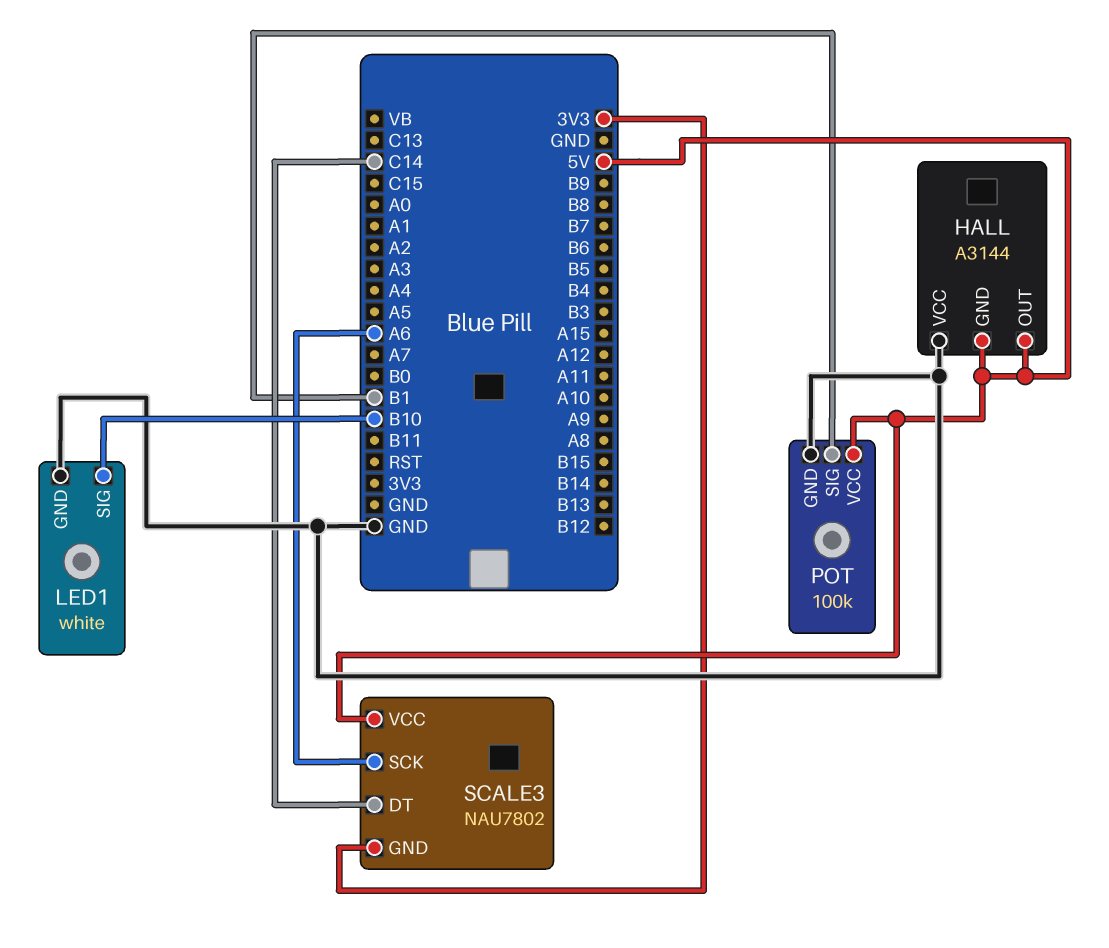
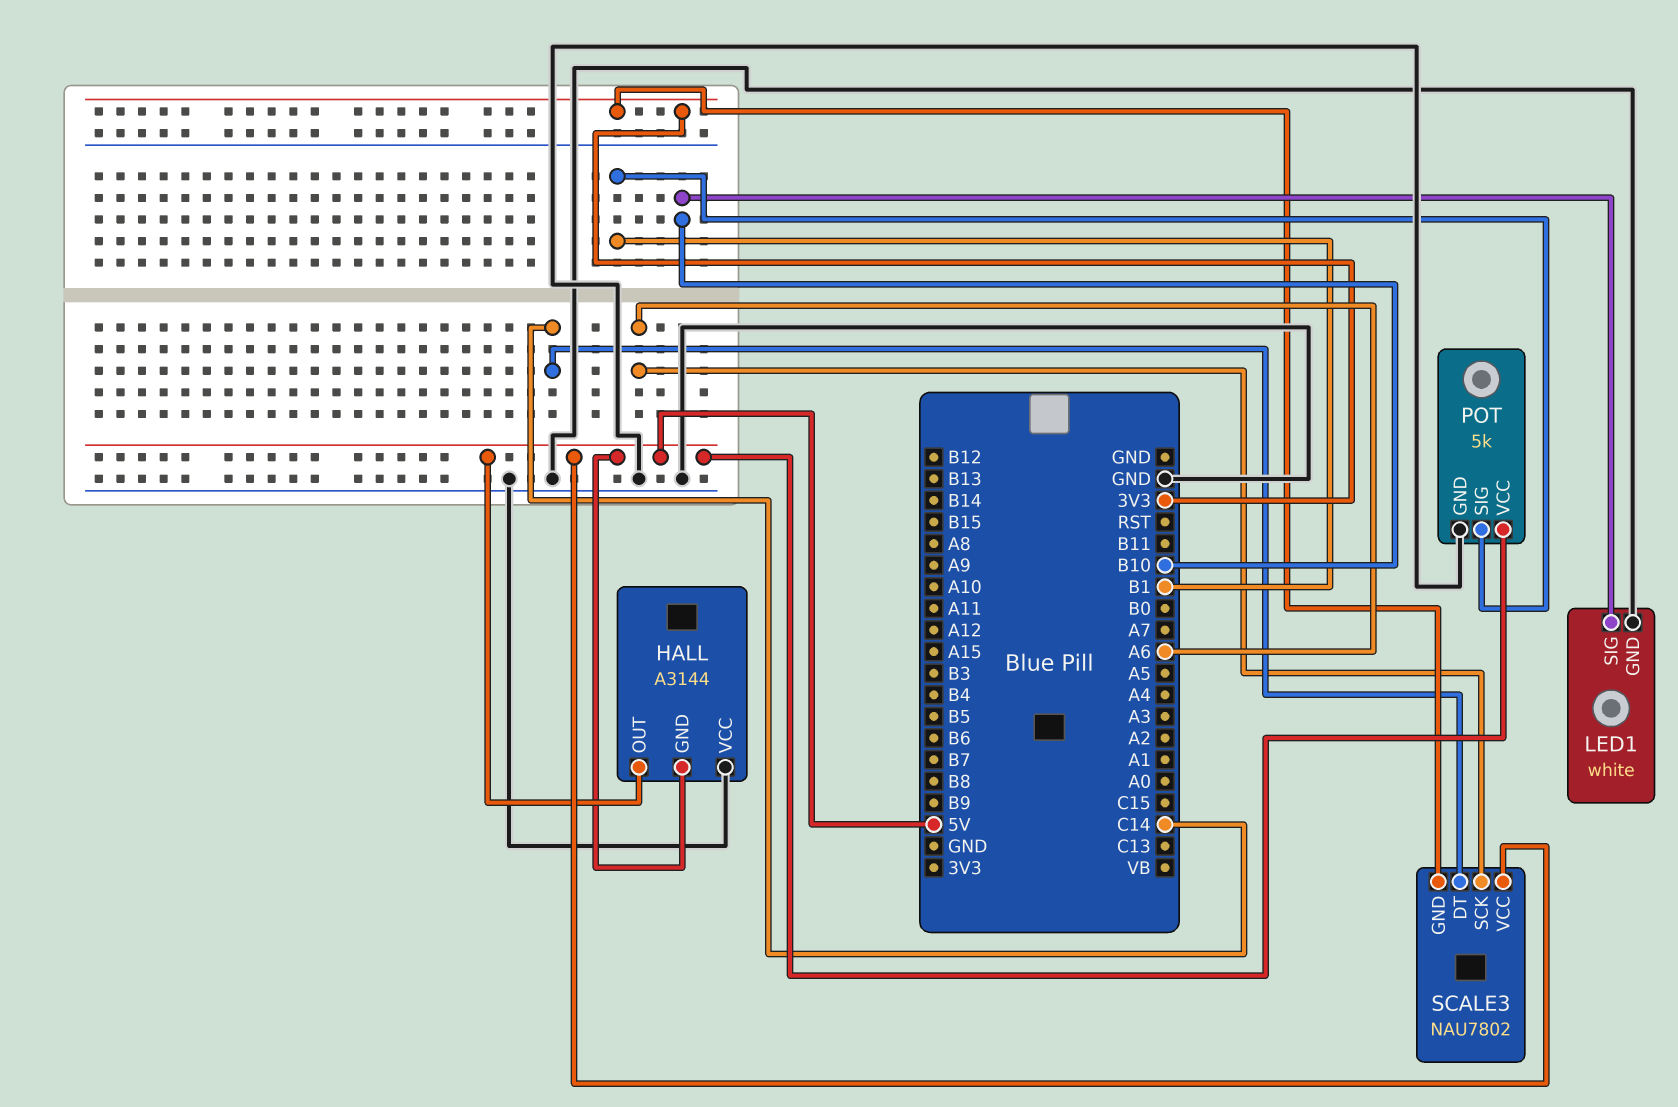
POT: 100k -> 5k

